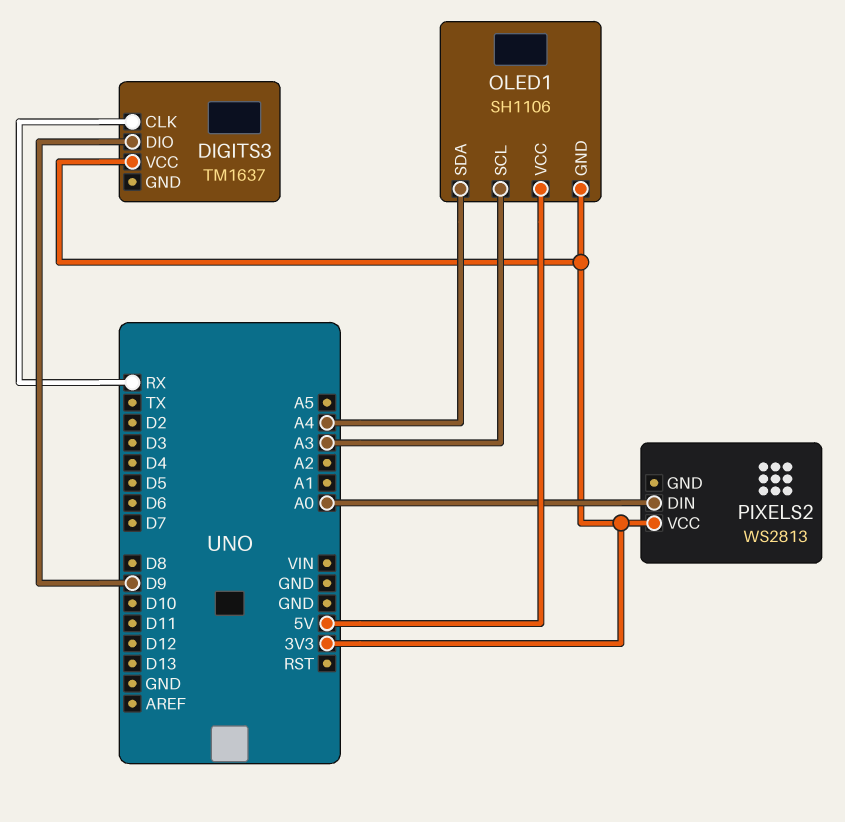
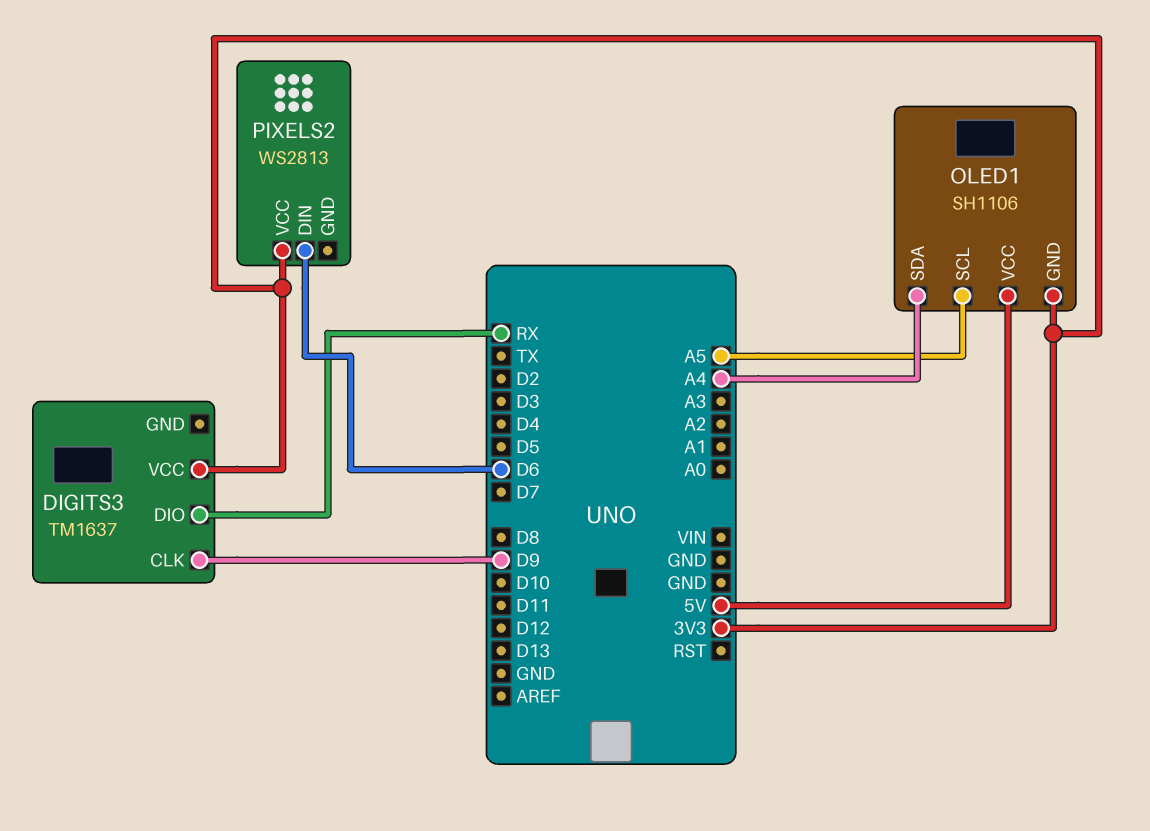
DIGITS3 pin CLK: RX -> D9
DIGITS3 pin DIO: D9 -> RX
OLED1 pin SCL: A3 -> A5
PIXELS2 pin DIN: A0 -> D6

